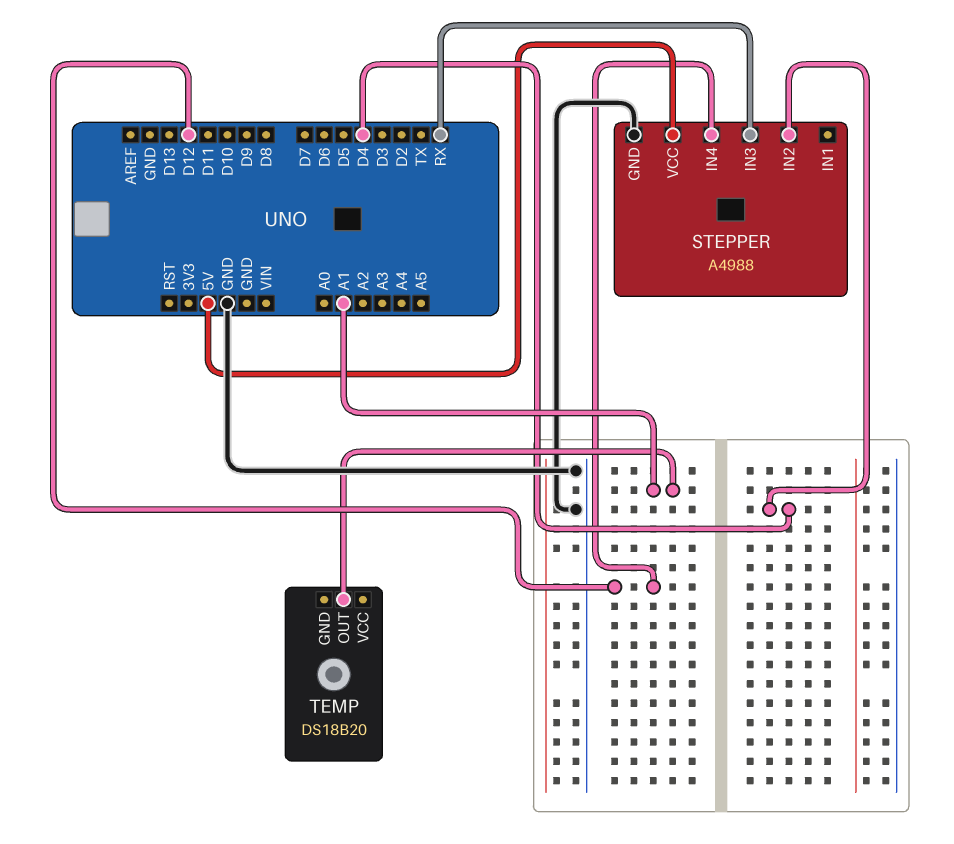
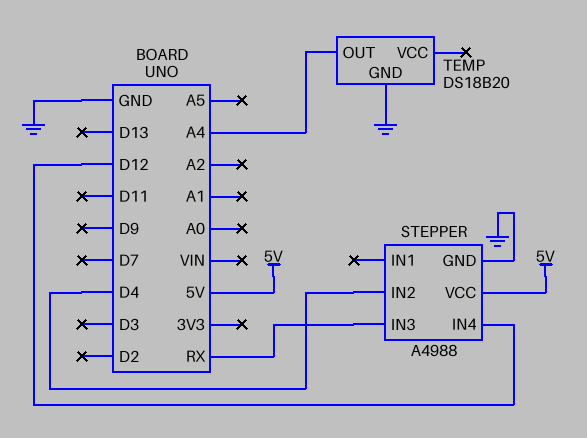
TEMP pin GND: none -> GND
TEMP pin OUT: A1 -> A4

